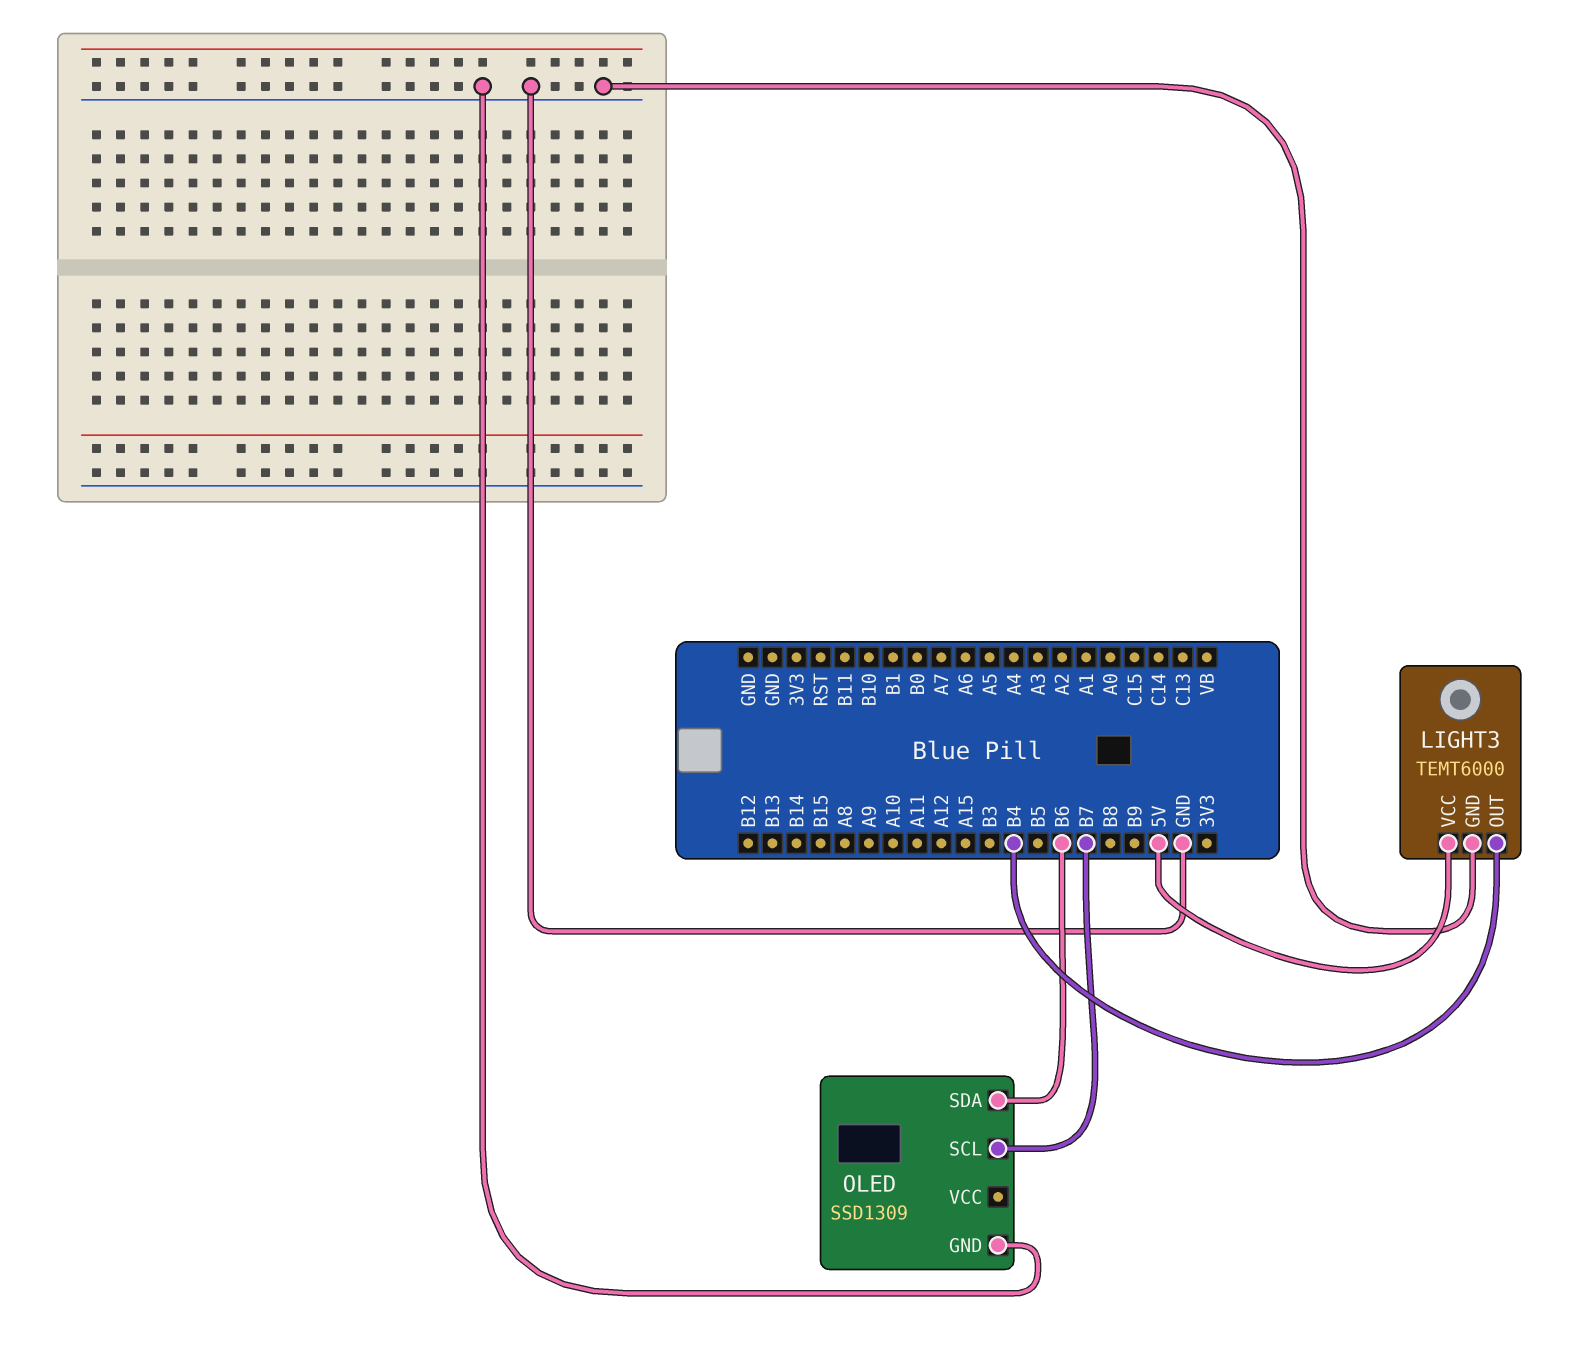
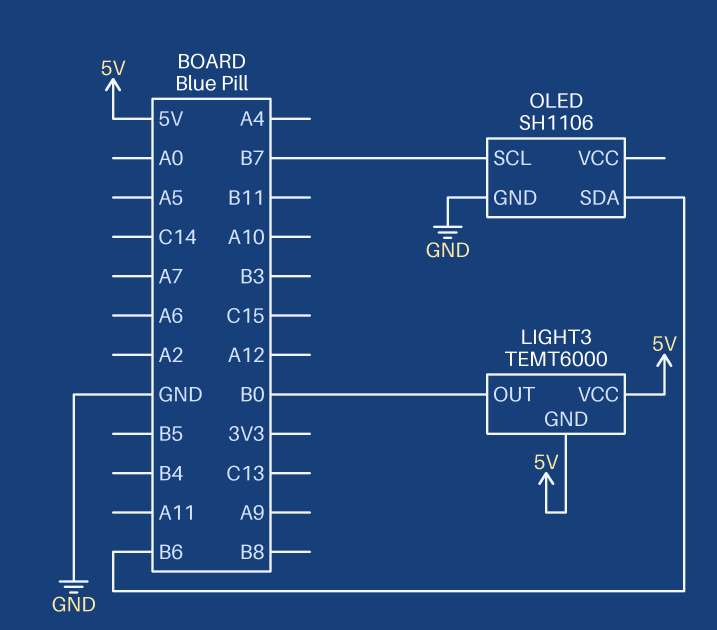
LIGHT3 pin GND: GND -> 5V
LIGHT3 pin OUT: B4 -> B0
OLED: SSD1309 -> SH1106

